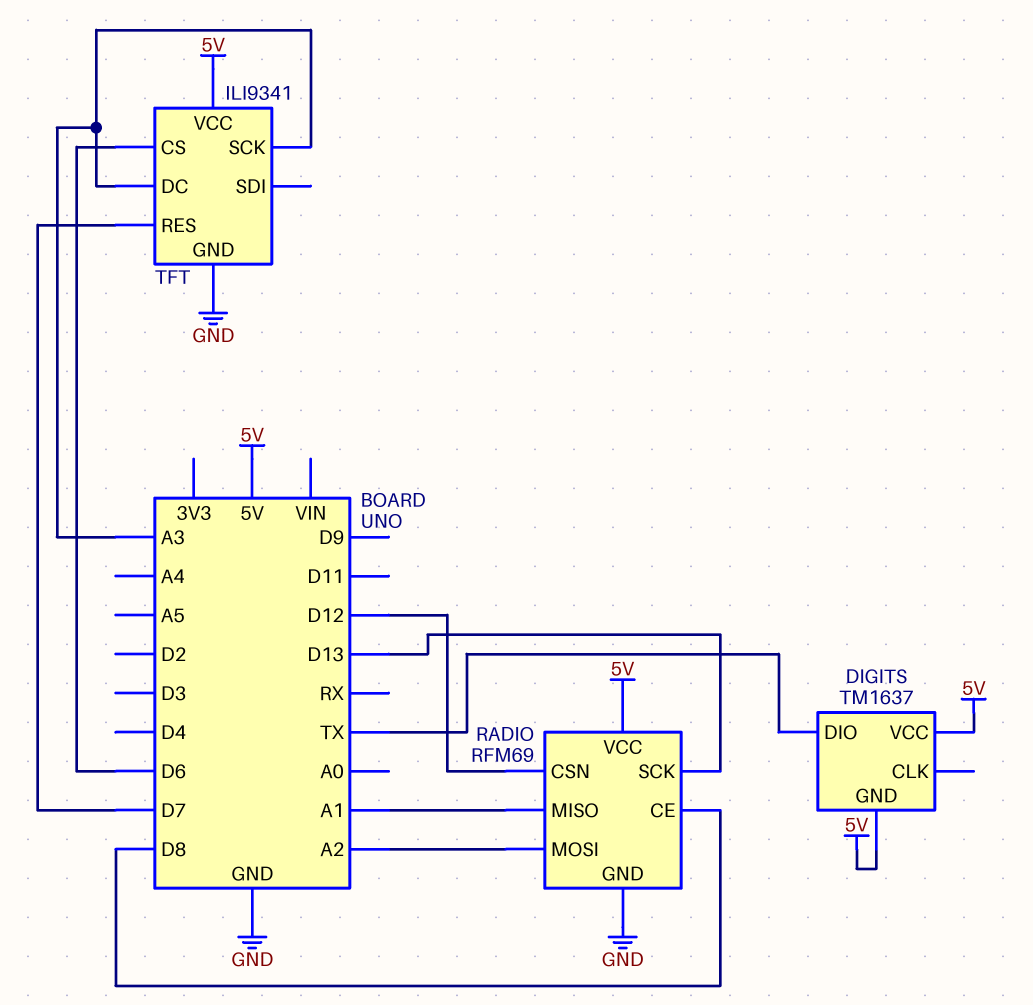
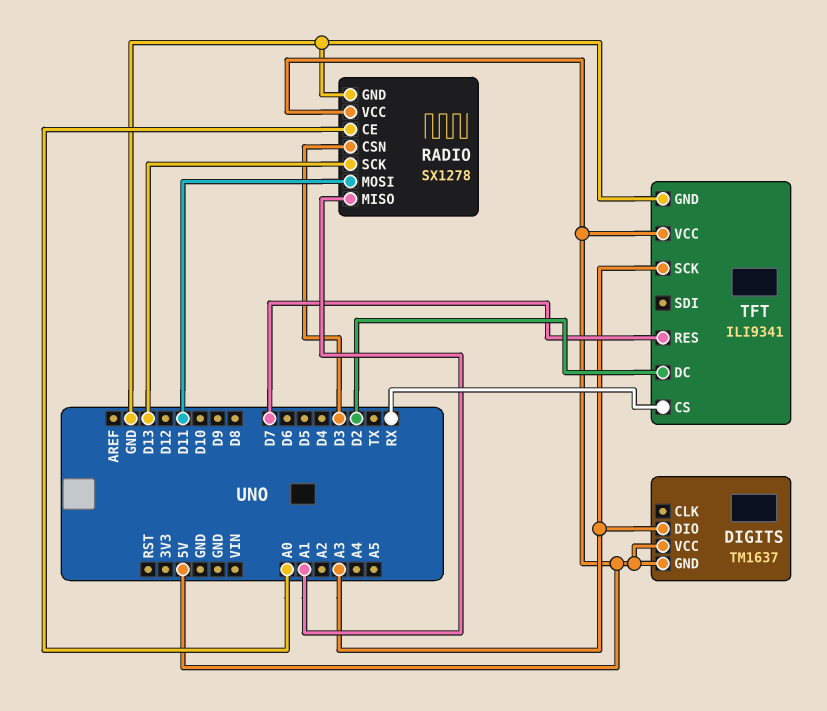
DIGITS pin DIO: TX -> A3
RADIO: RFM69 -> SX1278
RADIO pin CE: D8 -> A0
RADIO pin CSN: D12 -> D3
RADIO pin MOSI: A2 -> D11
TFT pin CS: D6 -> RX
TFT pin DC: A3 -> D2

